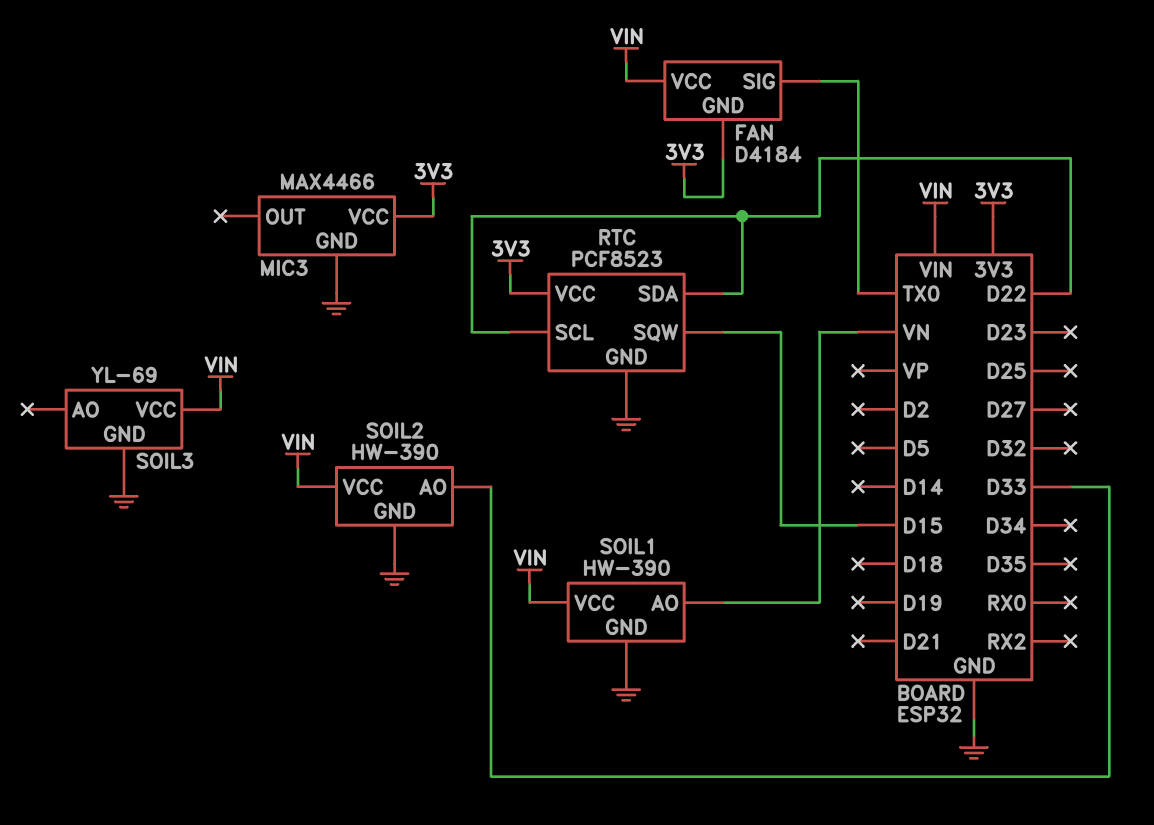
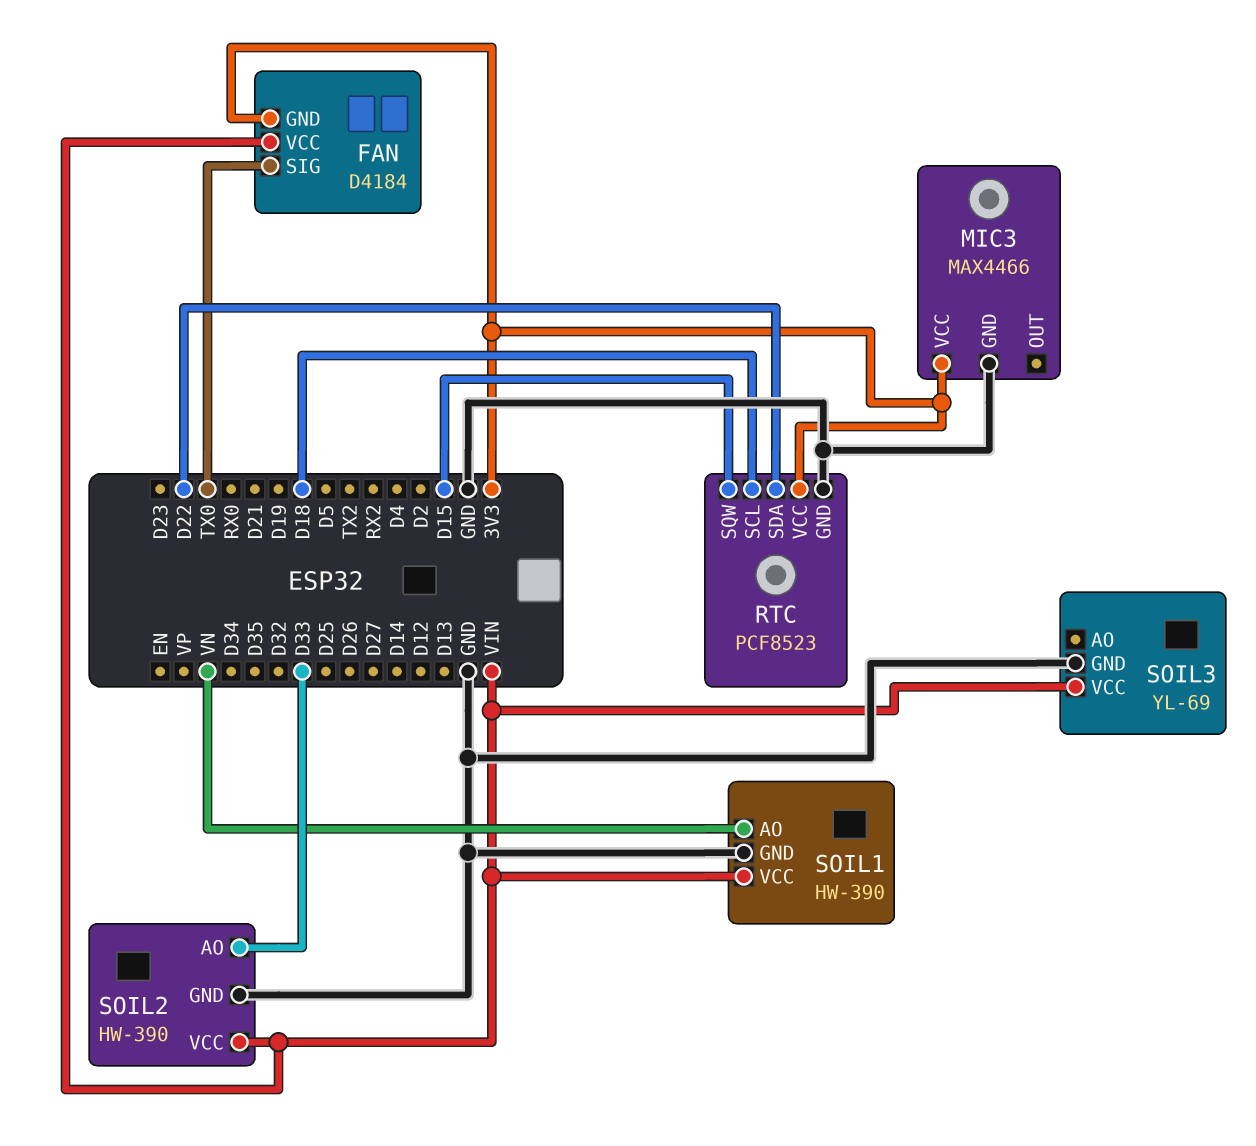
RTC pin SCL: D22 -> D18

